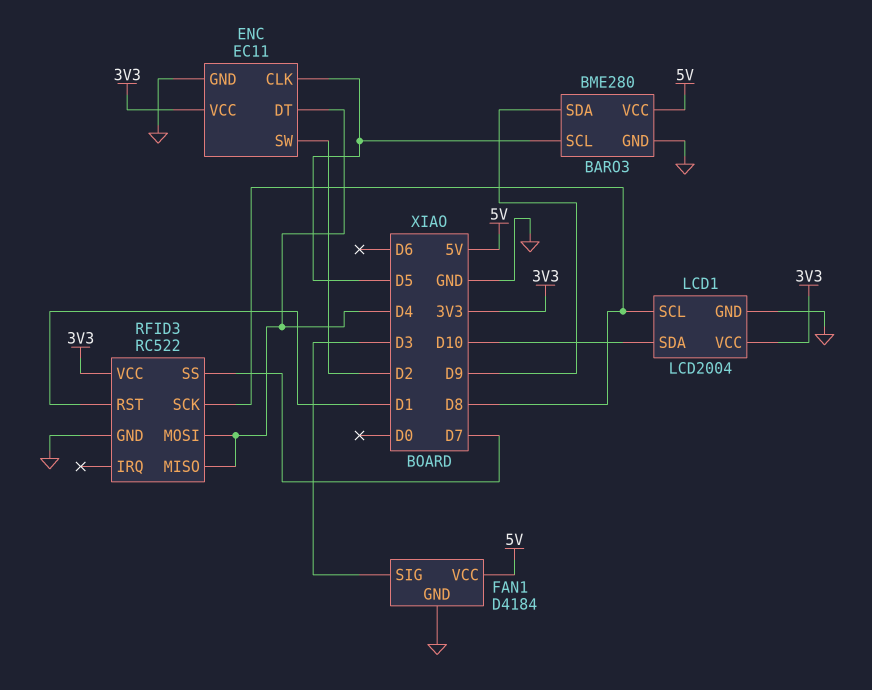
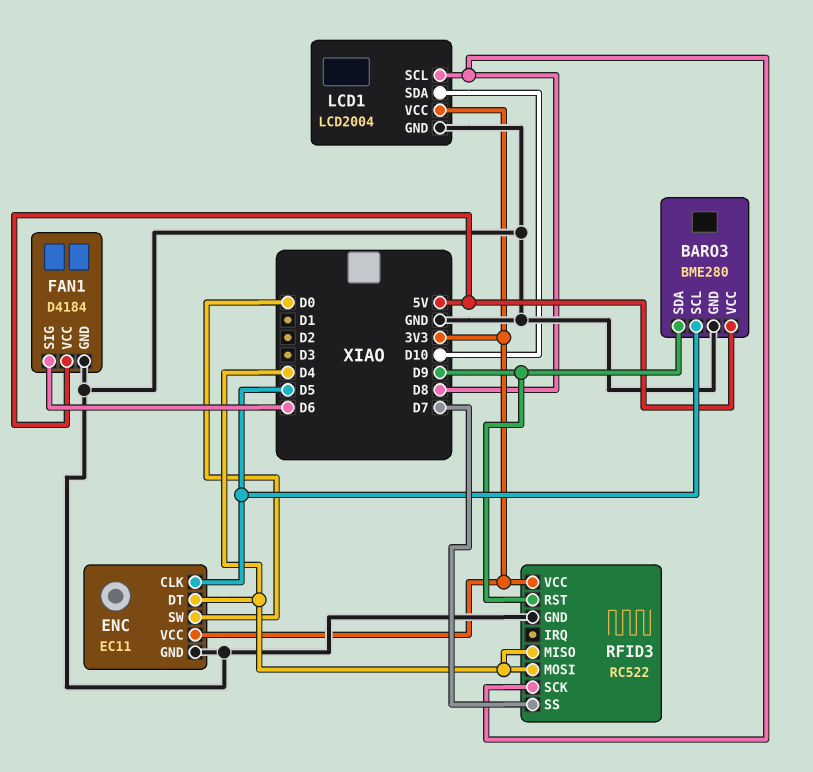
ENC pin SW: D2 -> D0
FAN1 pin SIG: D3 -> D6
RFID3 pin RST: D1 -> D9

